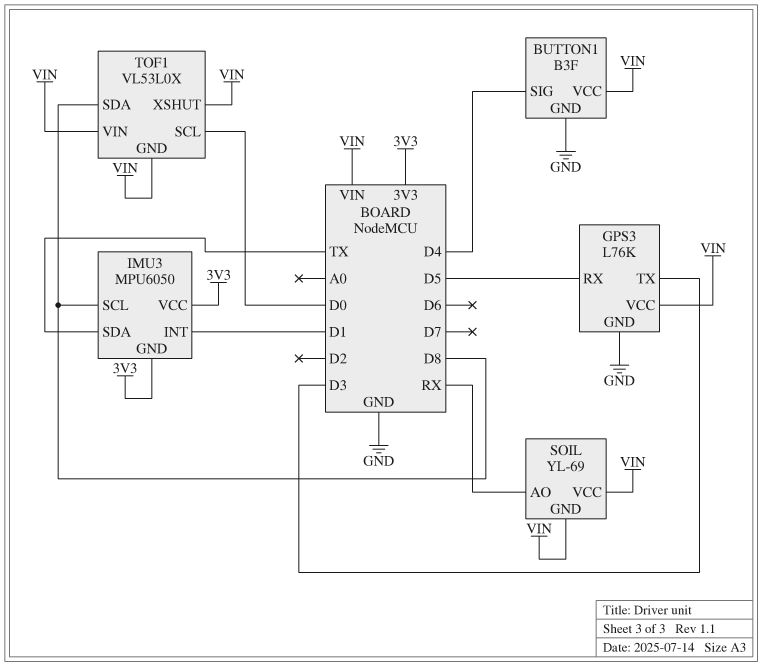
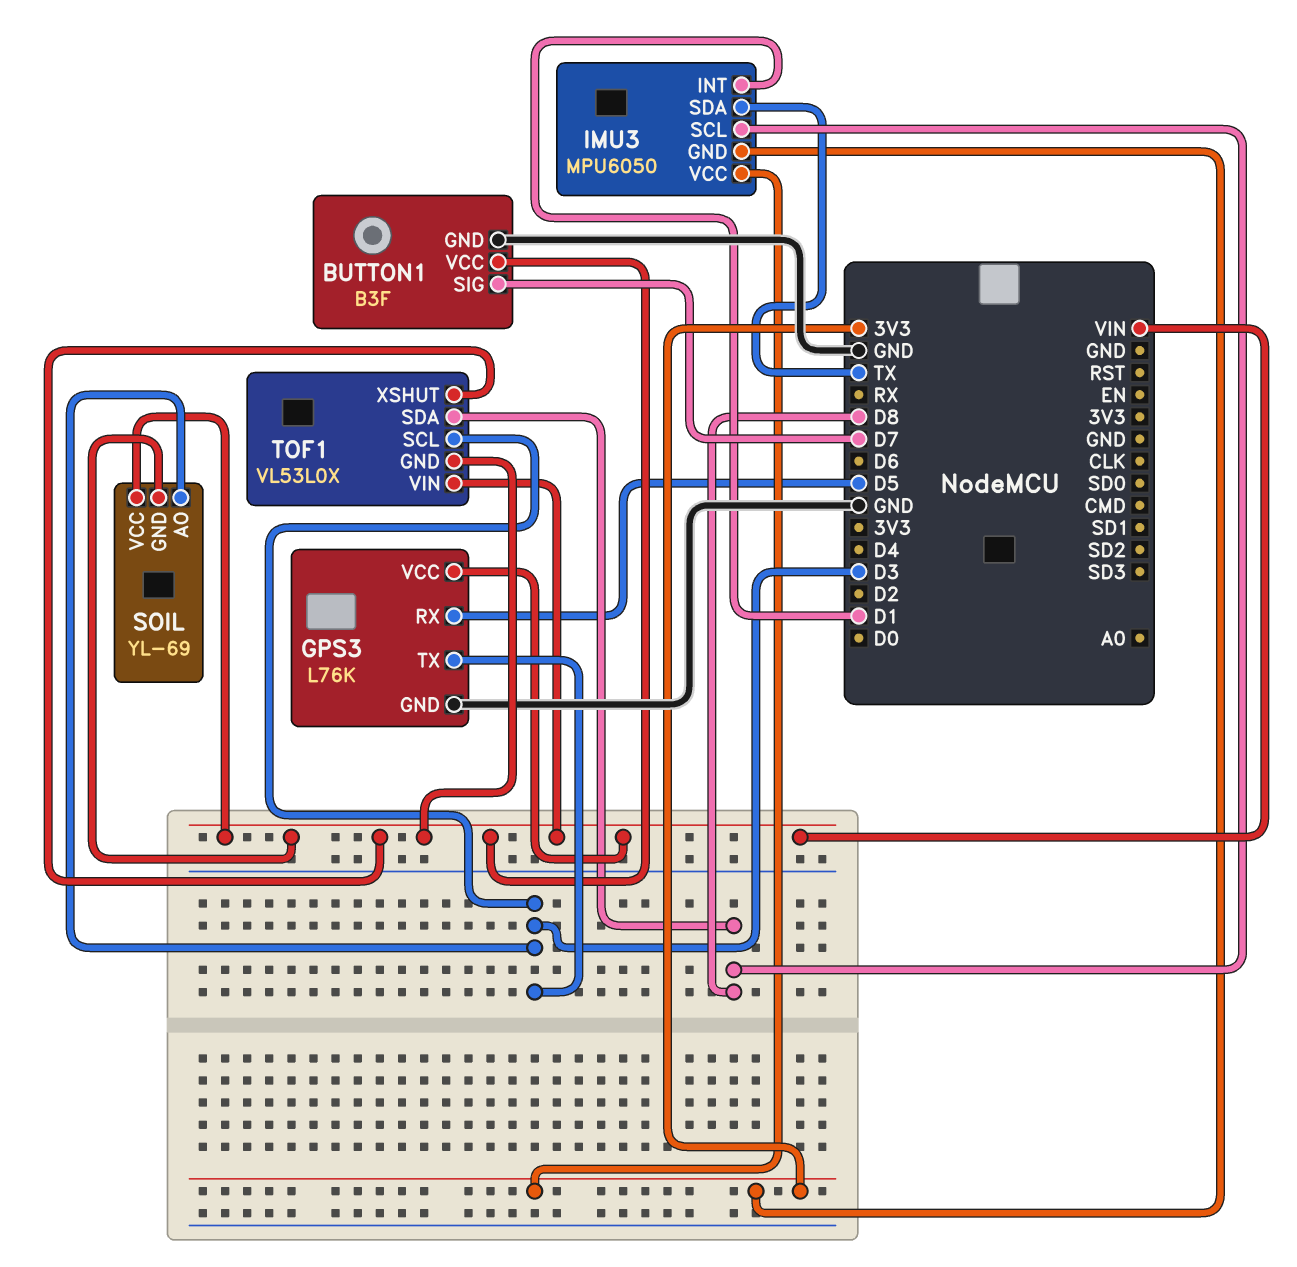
BUTTON1 pin SIG: D4 -> D7
SOIL pin AO: RX -> D3
TOF1 pin SCL: D0 -> D3

